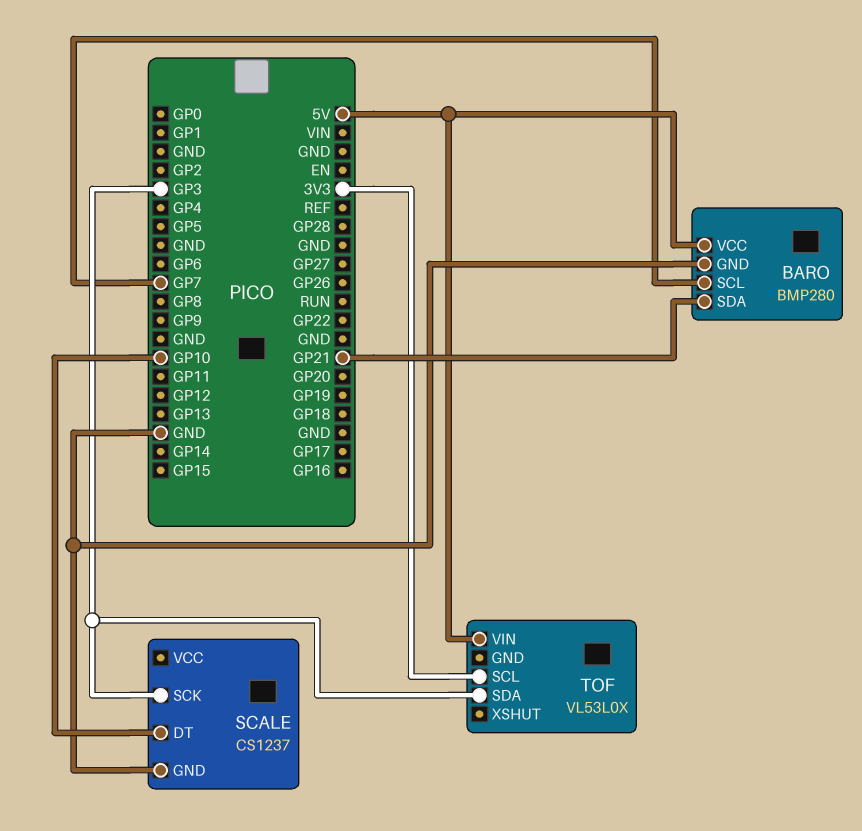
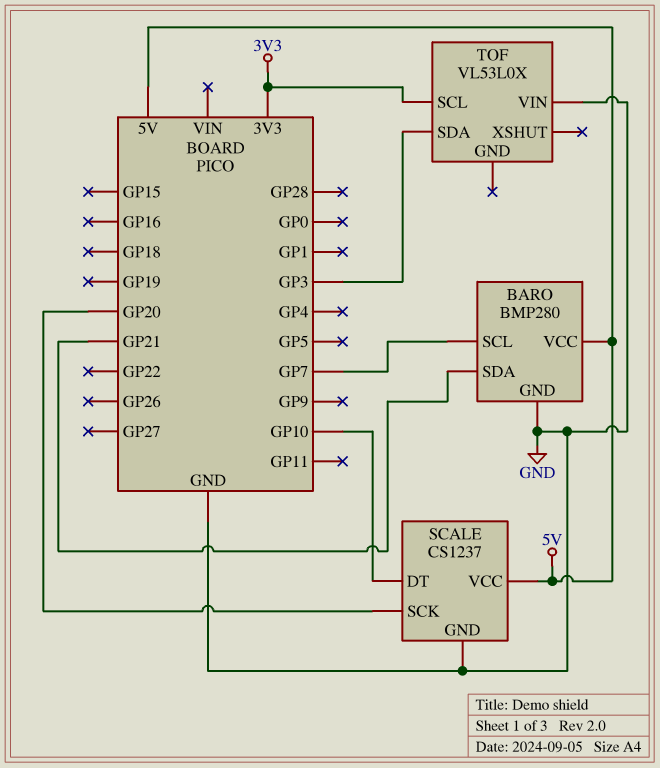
SCALE pin SCK: GP3 -> GP20
SCALE pin VCC: none -> 5V
TOF pin VIN: 5V -> GND

